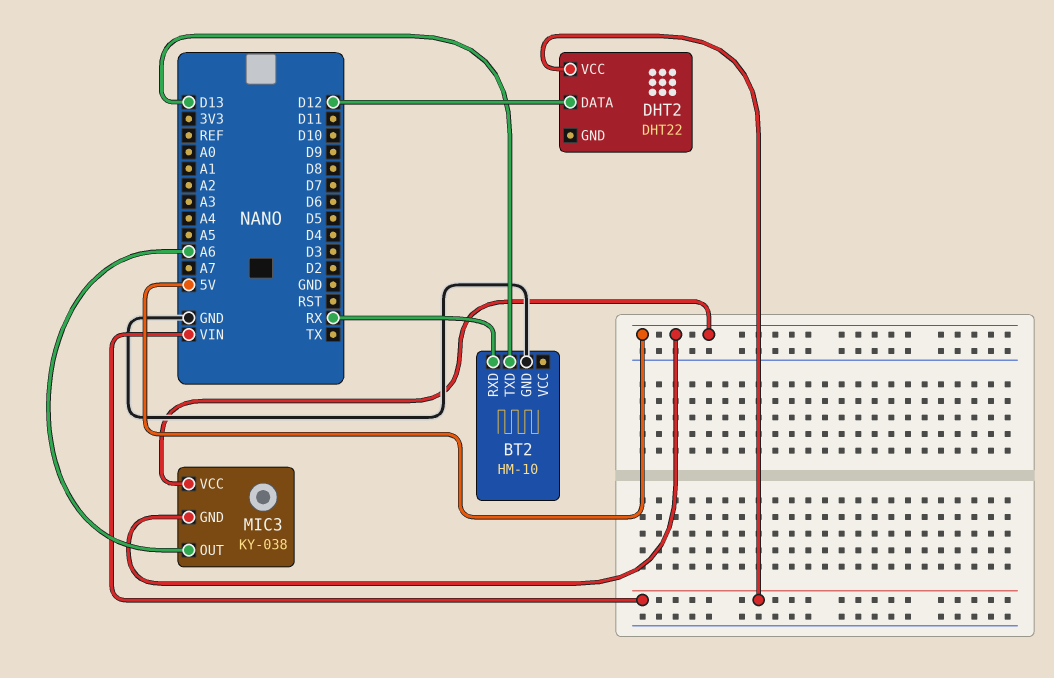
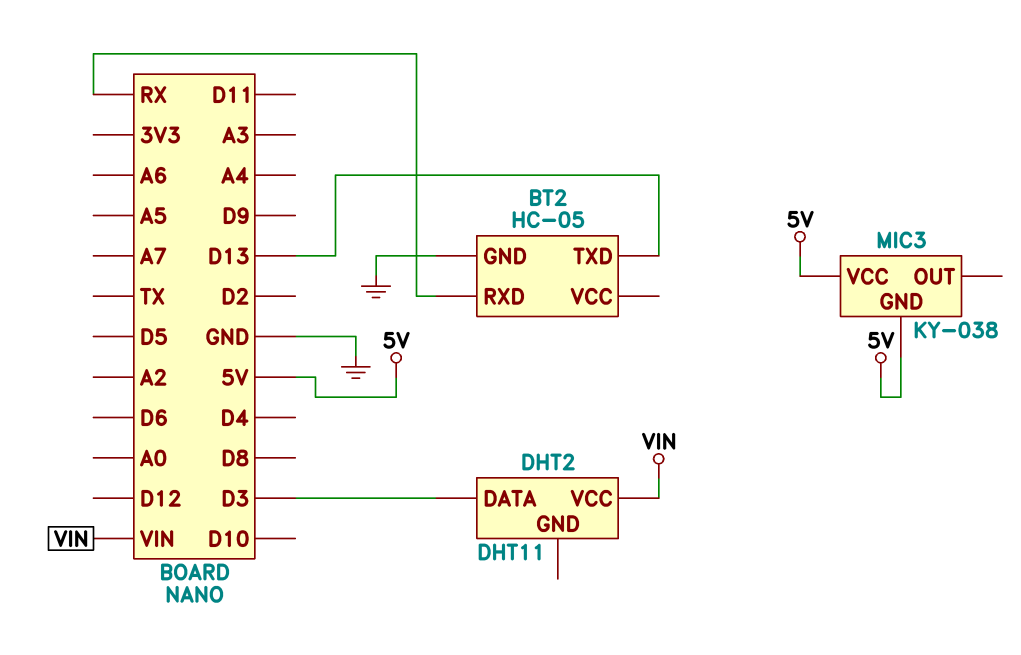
BT2: HM-10 -> HC-05
DHT2: DHT22 -> DHT11
DHT2 pin DATA: D12 -> D3
MIC3 pin OUT: A6 -> none

